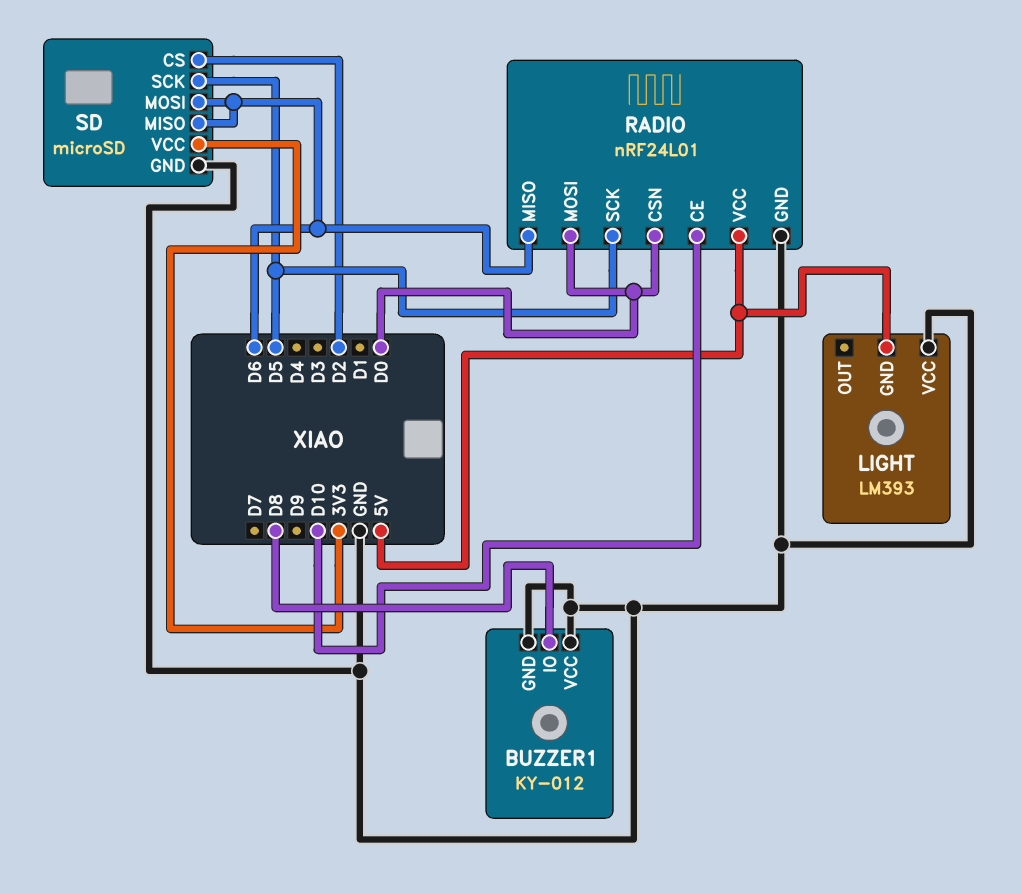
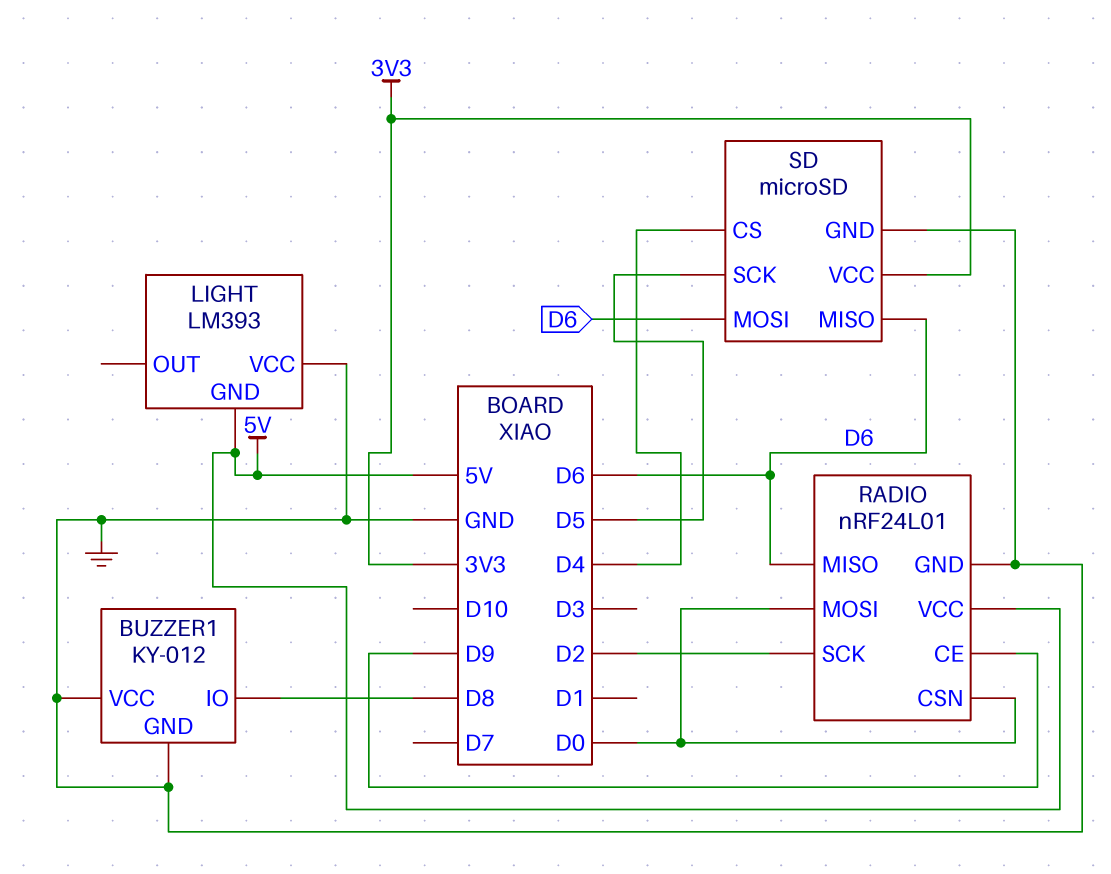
RADIO pin CE: D10 -> D9
RADIO pin SCK: D5 -> D2
SD pin CS: D2 -> D4

